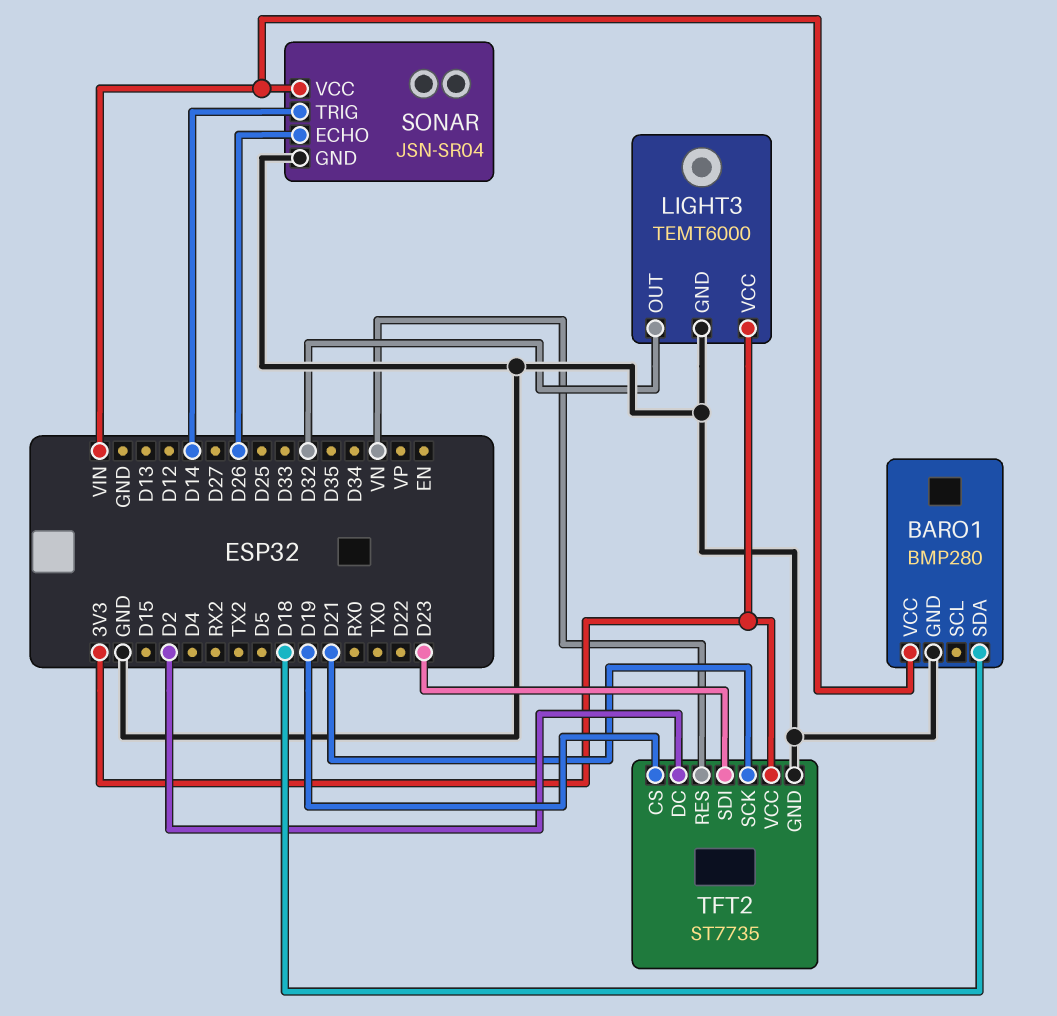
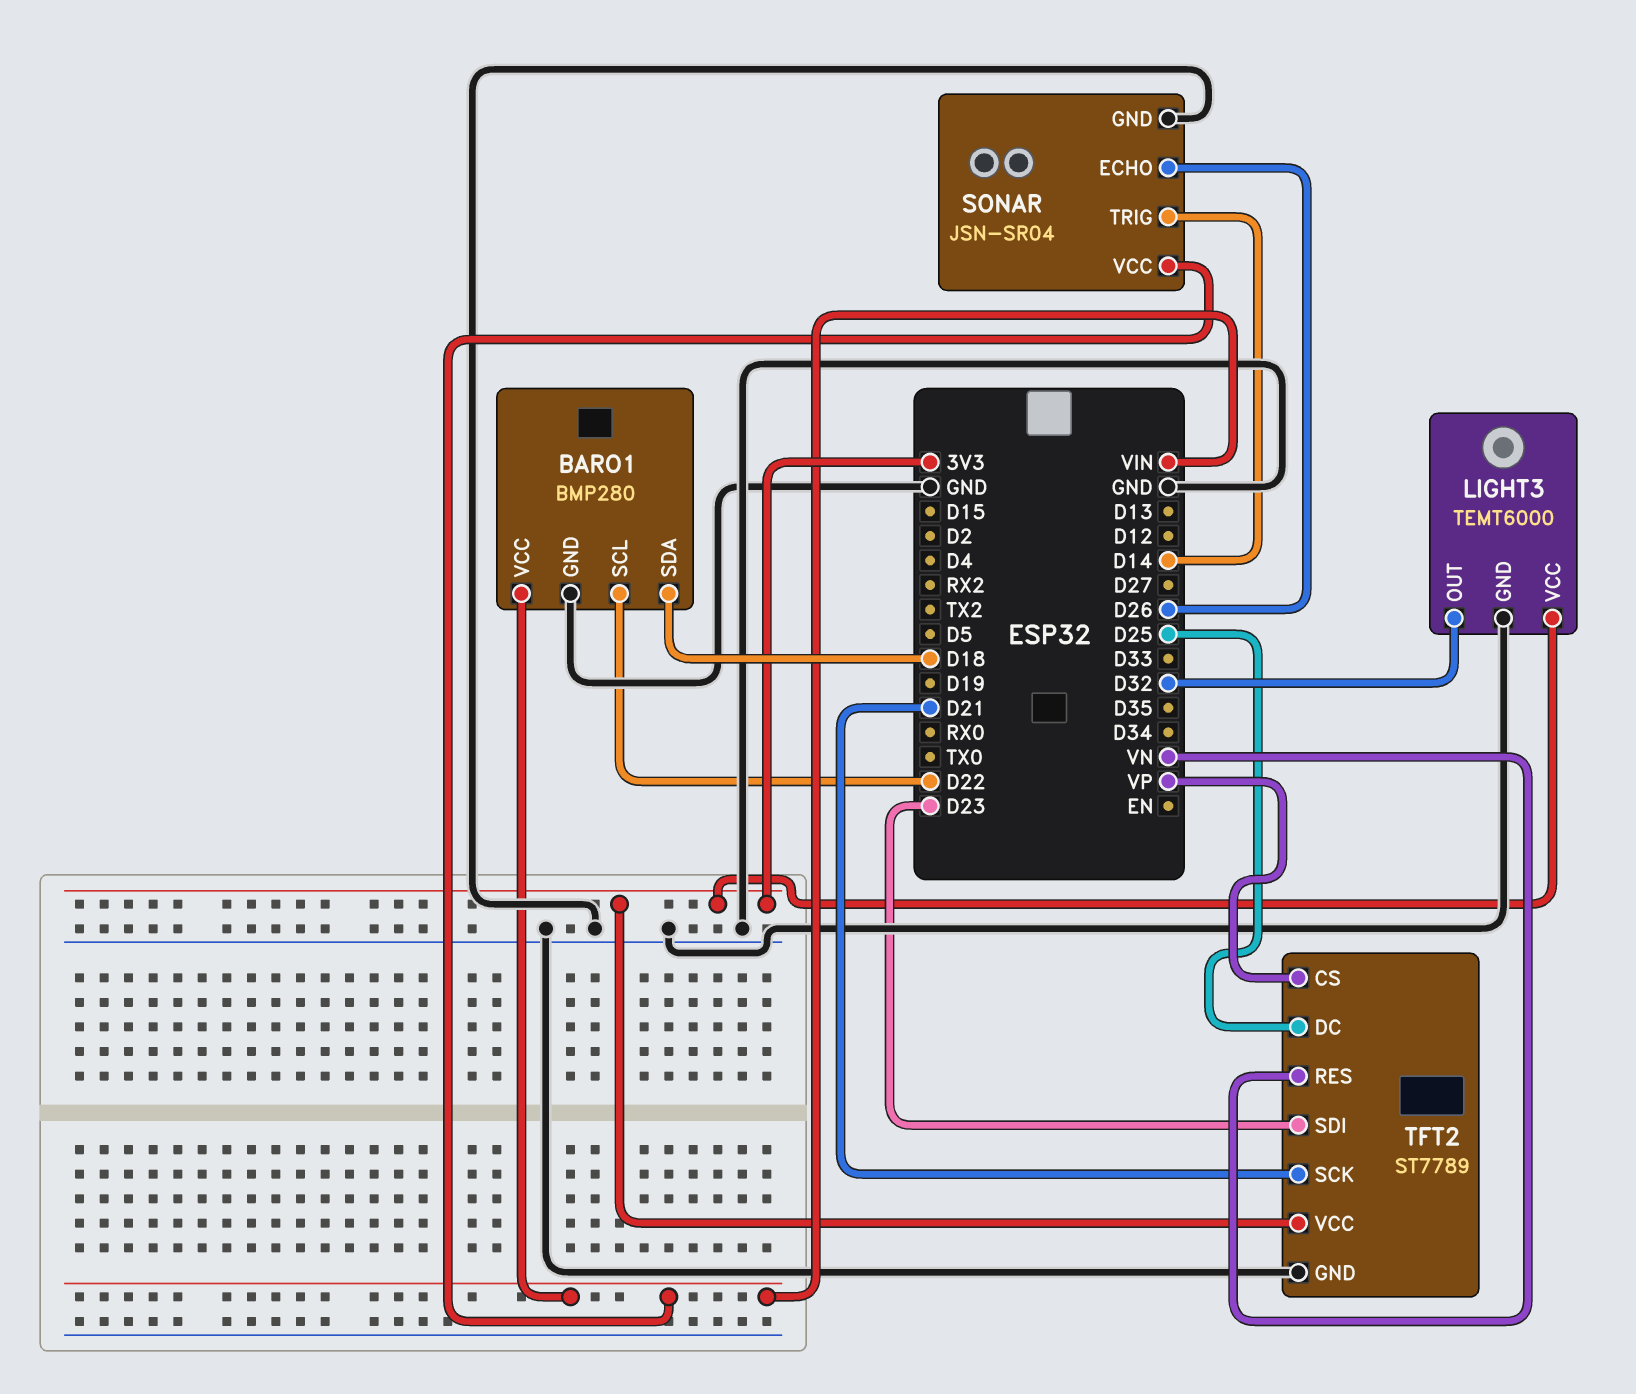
BARO1 pin SCL: none -> D22
TFT2: ST7735 -> ST7789
TFT2 pin CS: D19 -> VP
TFT2 pin DC: D2 -> D25

